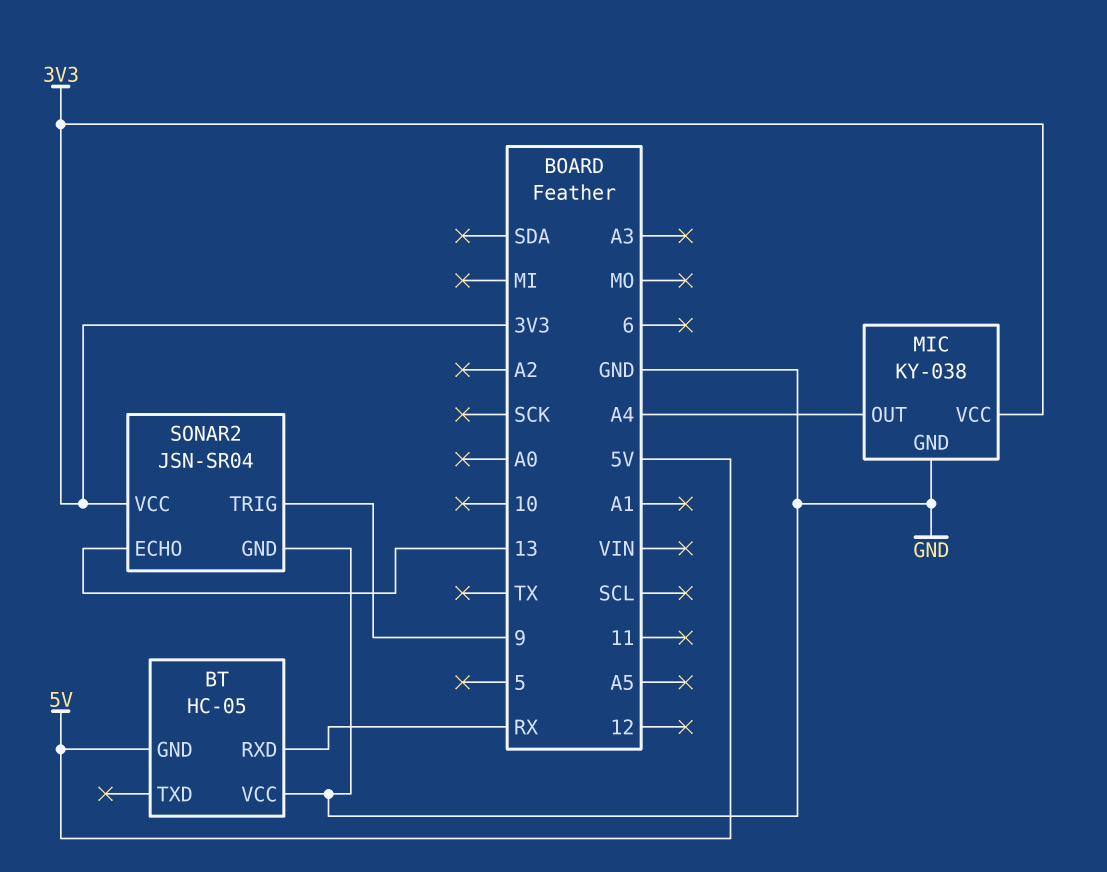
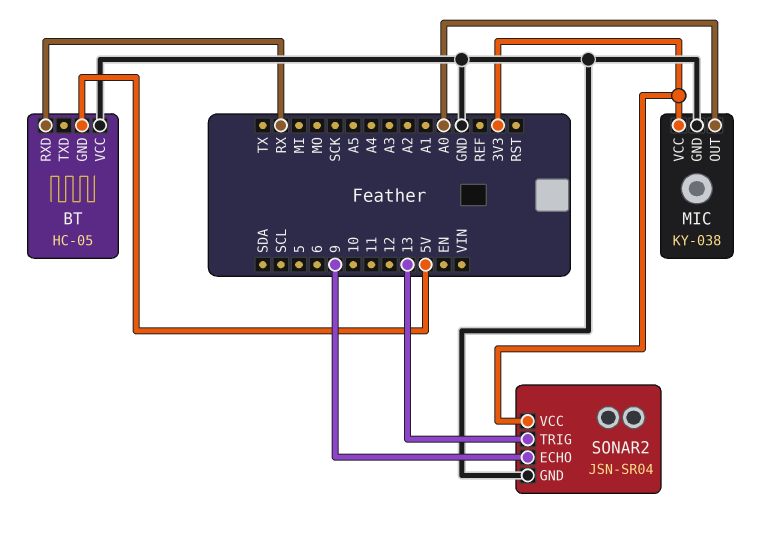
MIC pin OUT: A4 -> A0
SONAR2 pin ECHO: 13 -> 9
SONAR2 pin TRIG: 9 -> 13

